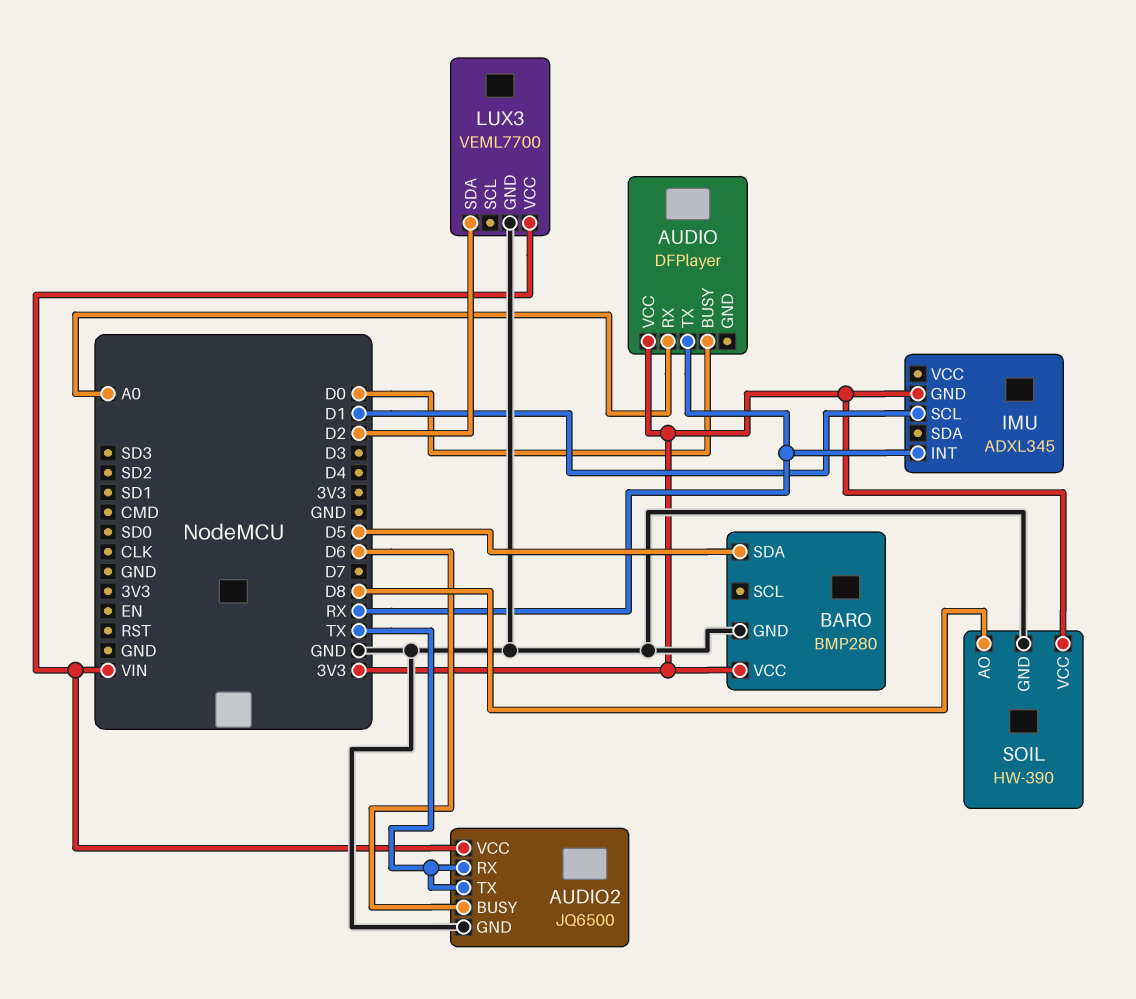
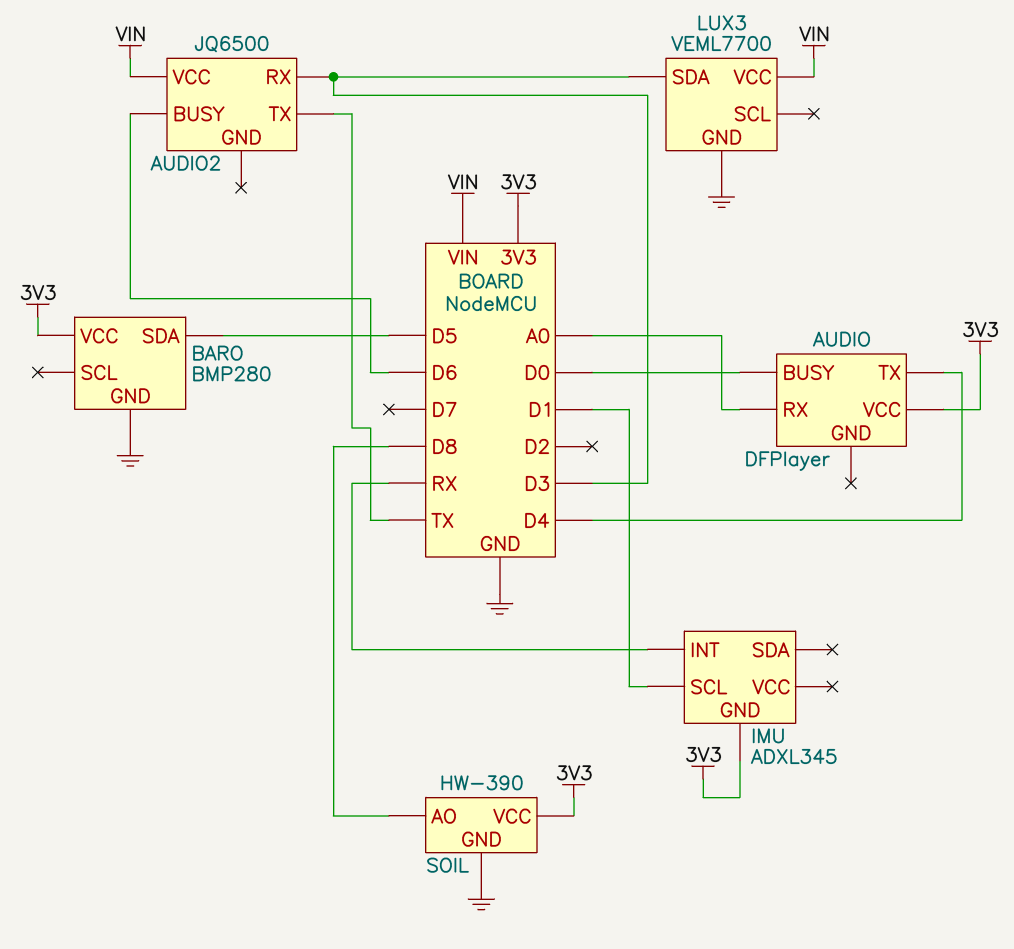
AUDIO pin TX: RX -> D4
AUDIO2 pin GND: GND -> none
AUDIO2 pin RX: TX -> D3
LUX3 pin SDA: D2 -> D3

